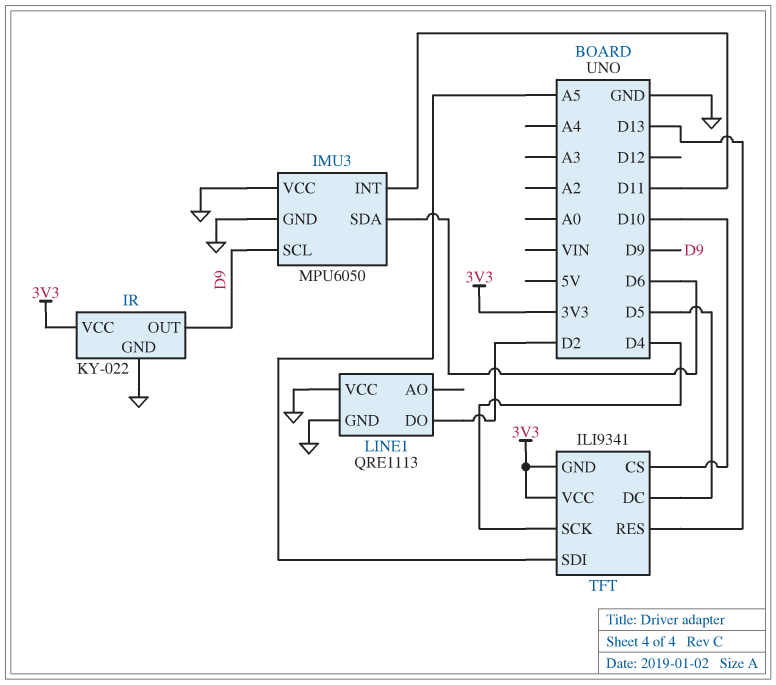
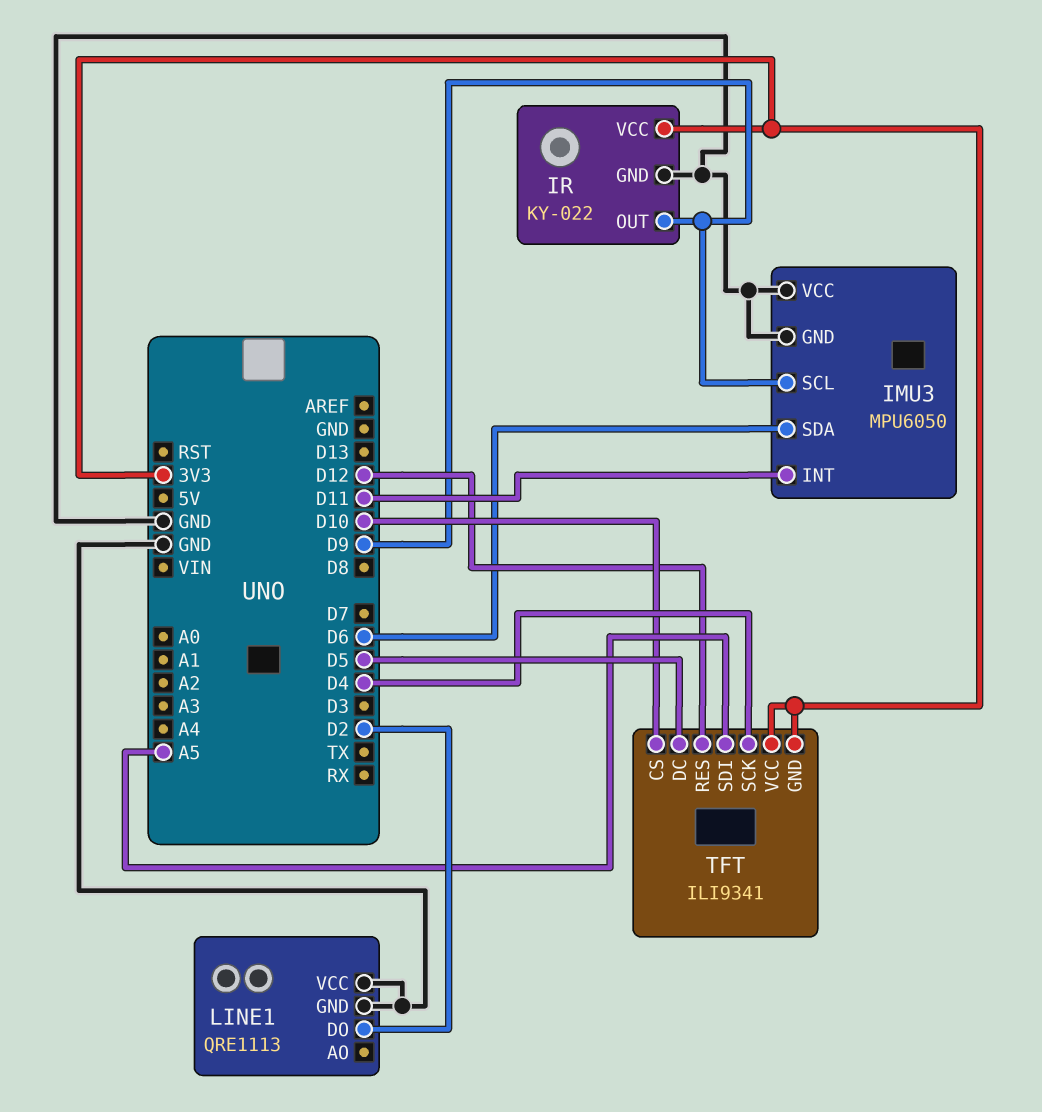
TFT pin RES: D13 -> D12

